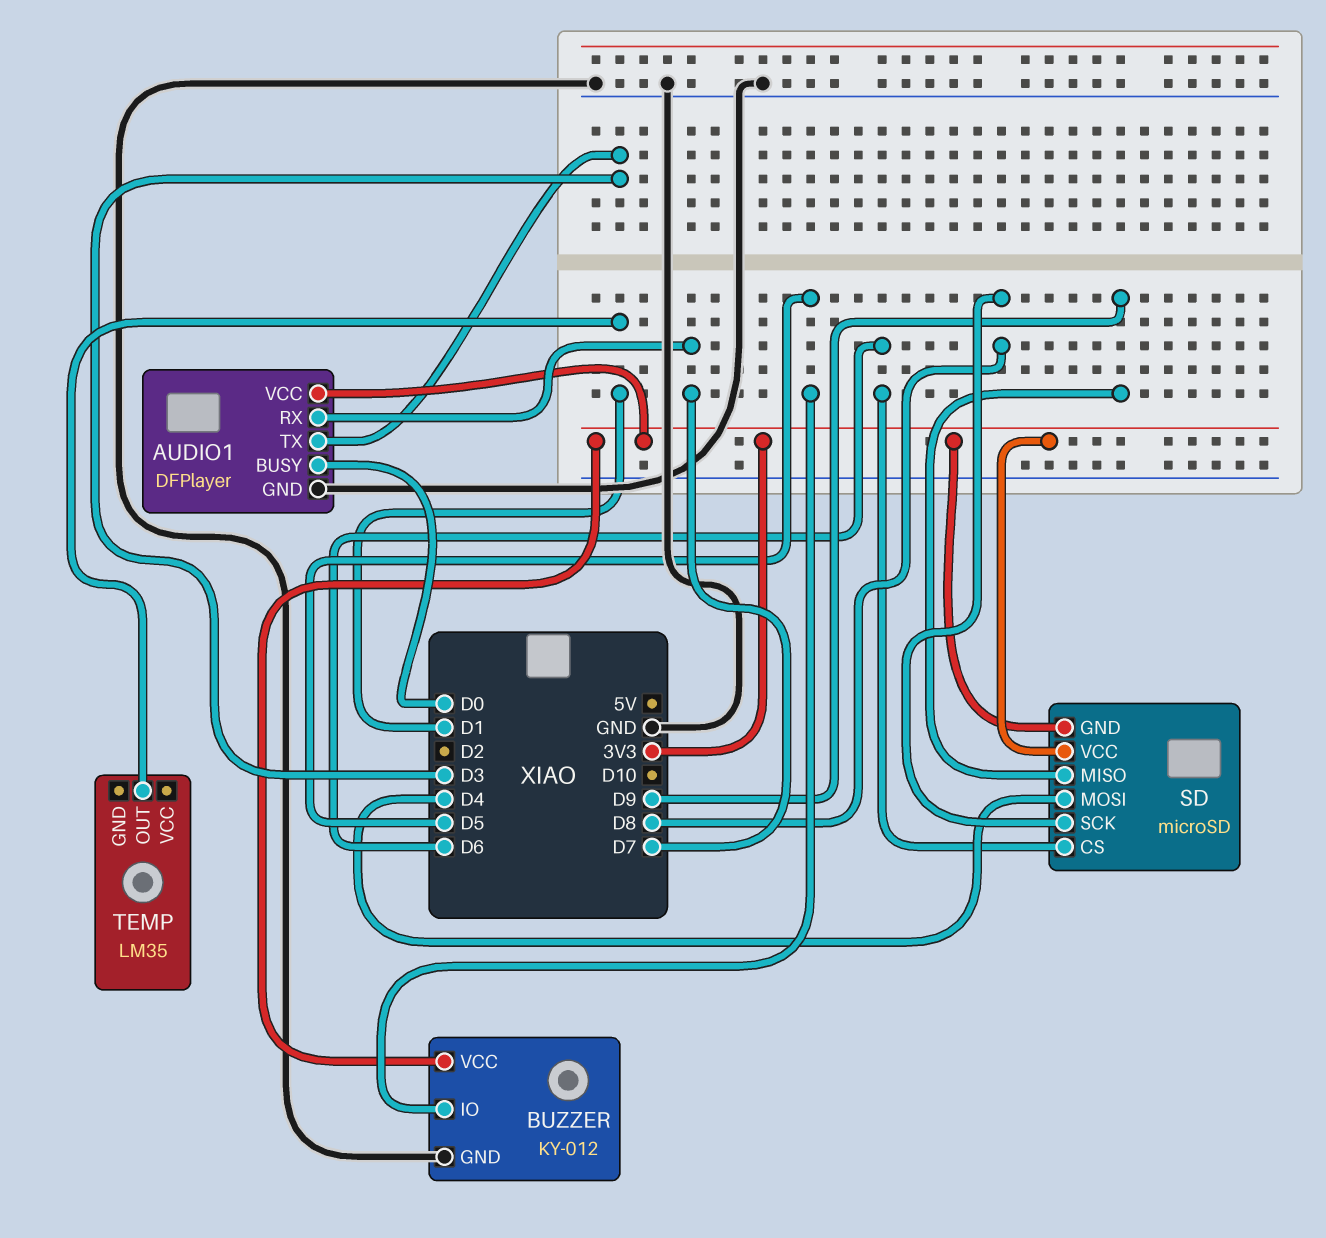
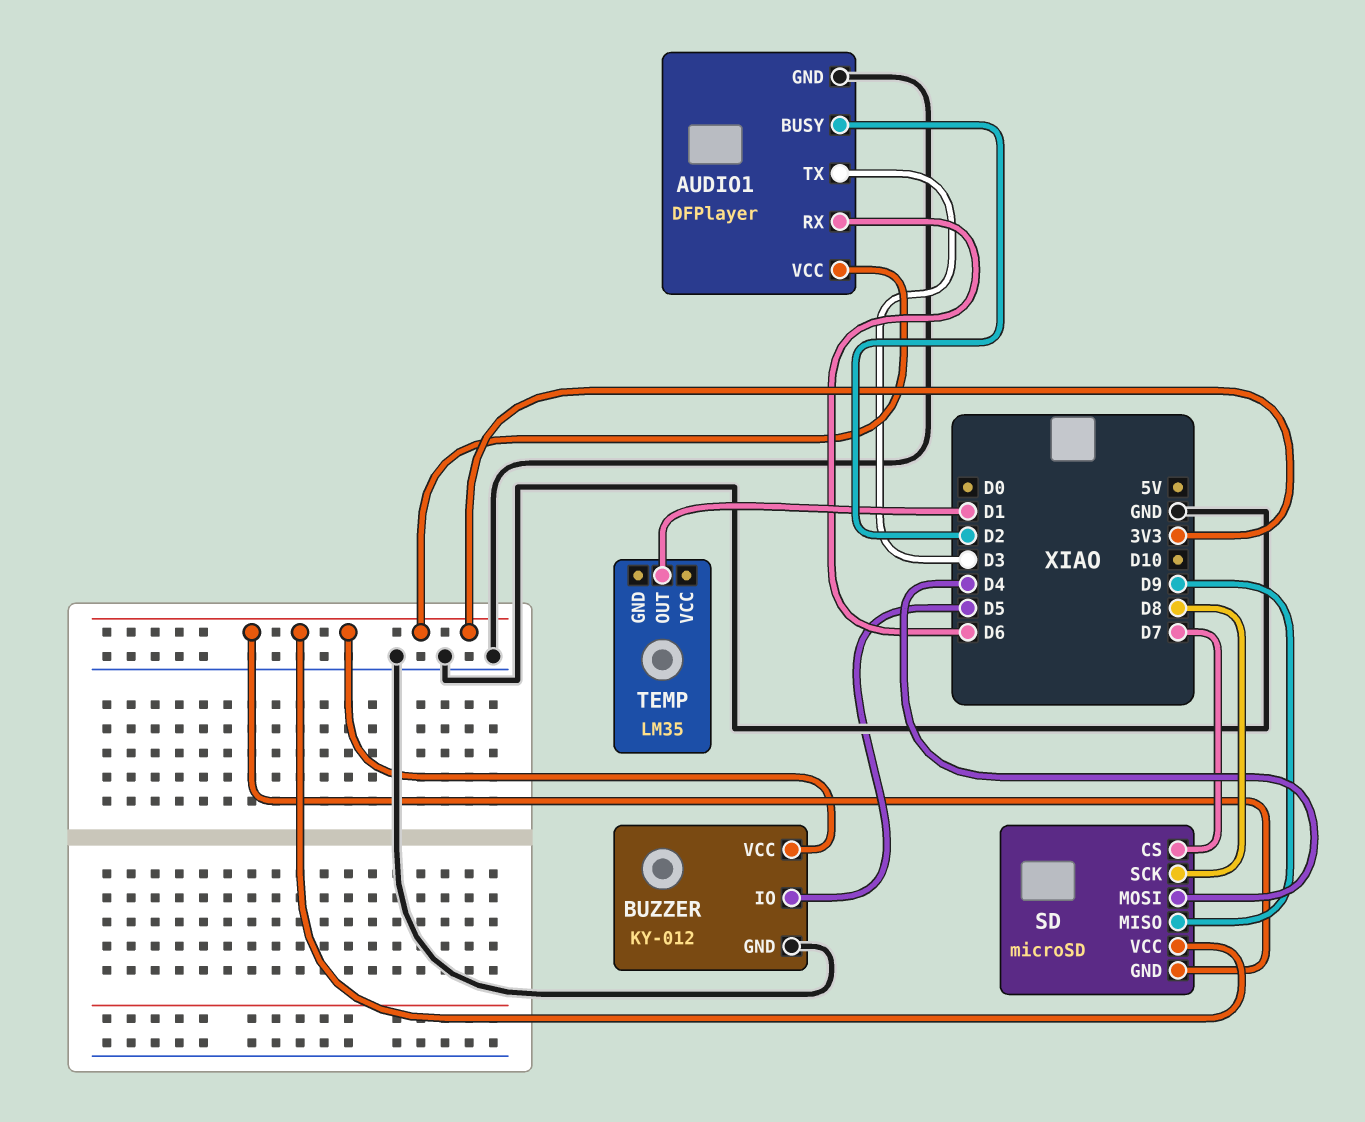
AUDIO1 pin BUSY: D0 -> D2
AUDIO1 pin RX: D7 -> D6
SD pin CS: D6 -> D7

